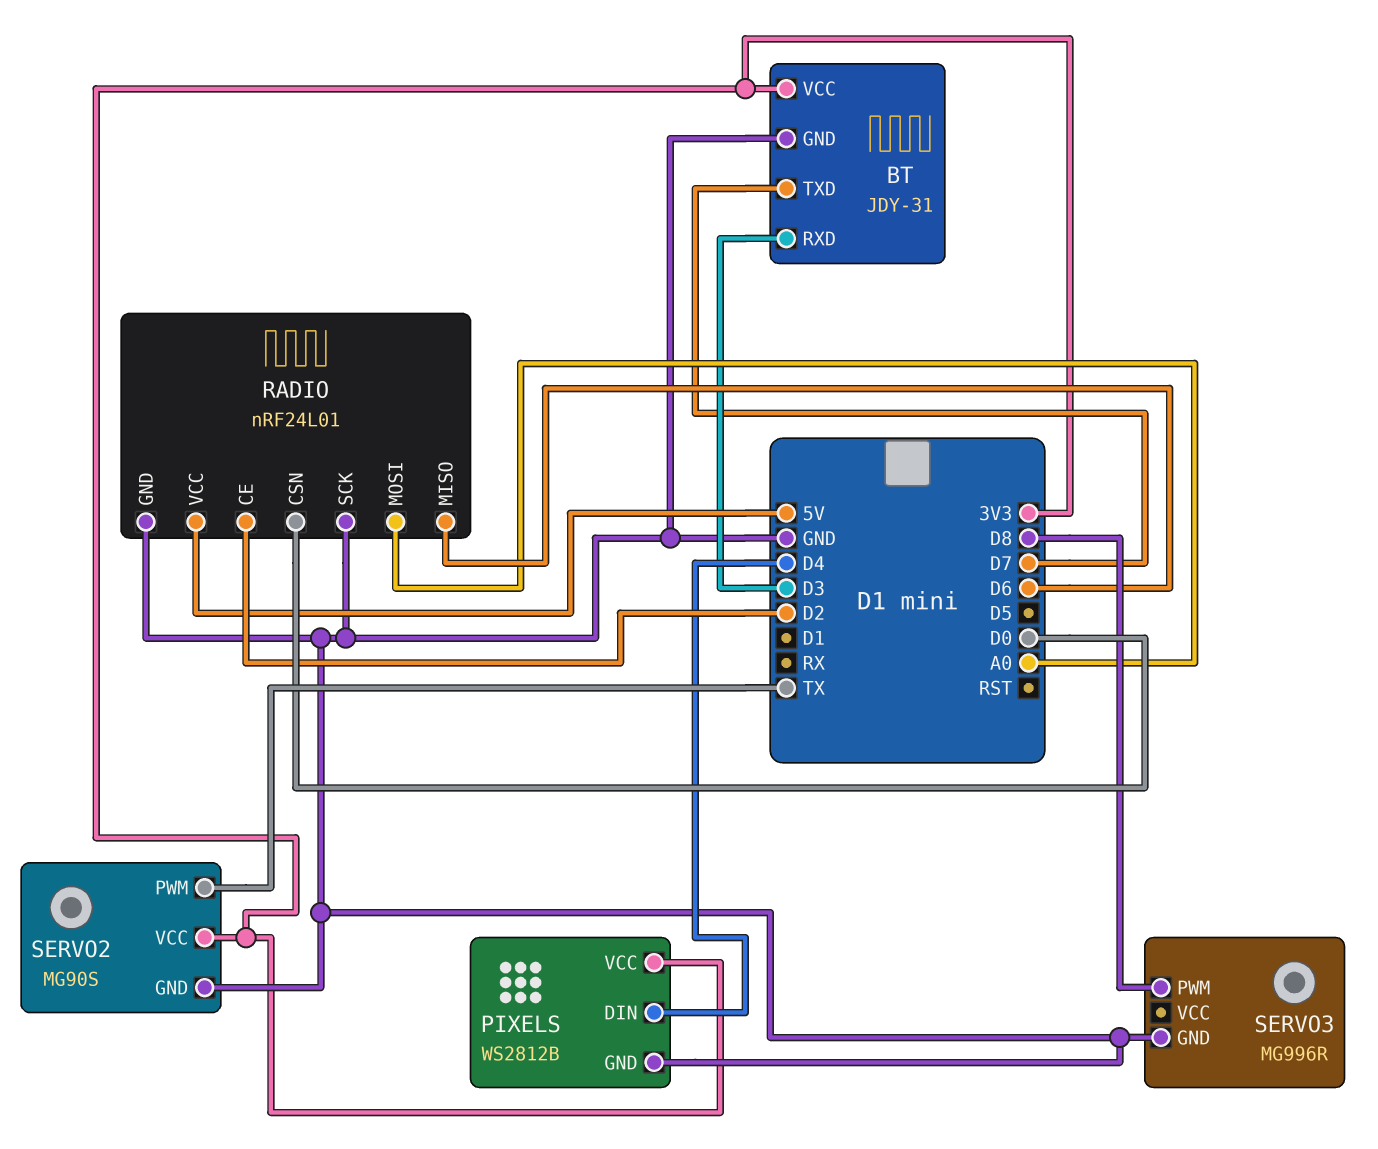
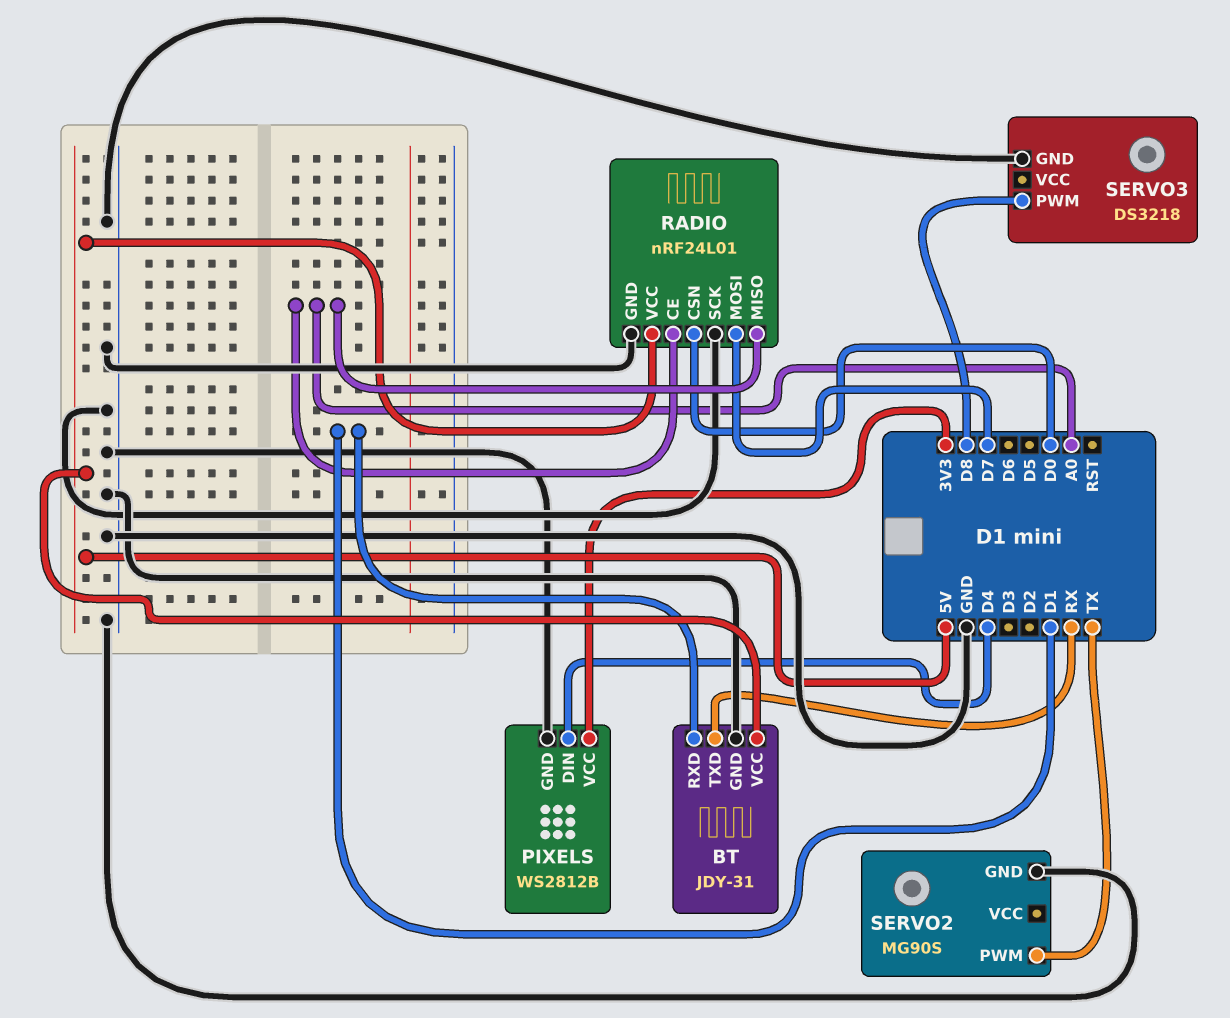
BT pin RXD: D3 -> D1
BT pin TXD: D7 -> RX
BT pin VCC: 3V3 -> 5V
RADIO pin CE: D2 -> A0
RADIO pin MISO: D6 -> A0
RADIO pin MOSI: A0 -> D7
SERVO2 pin VCC: 3V3 -> none
SERVO3: MG996R -> DS3218

